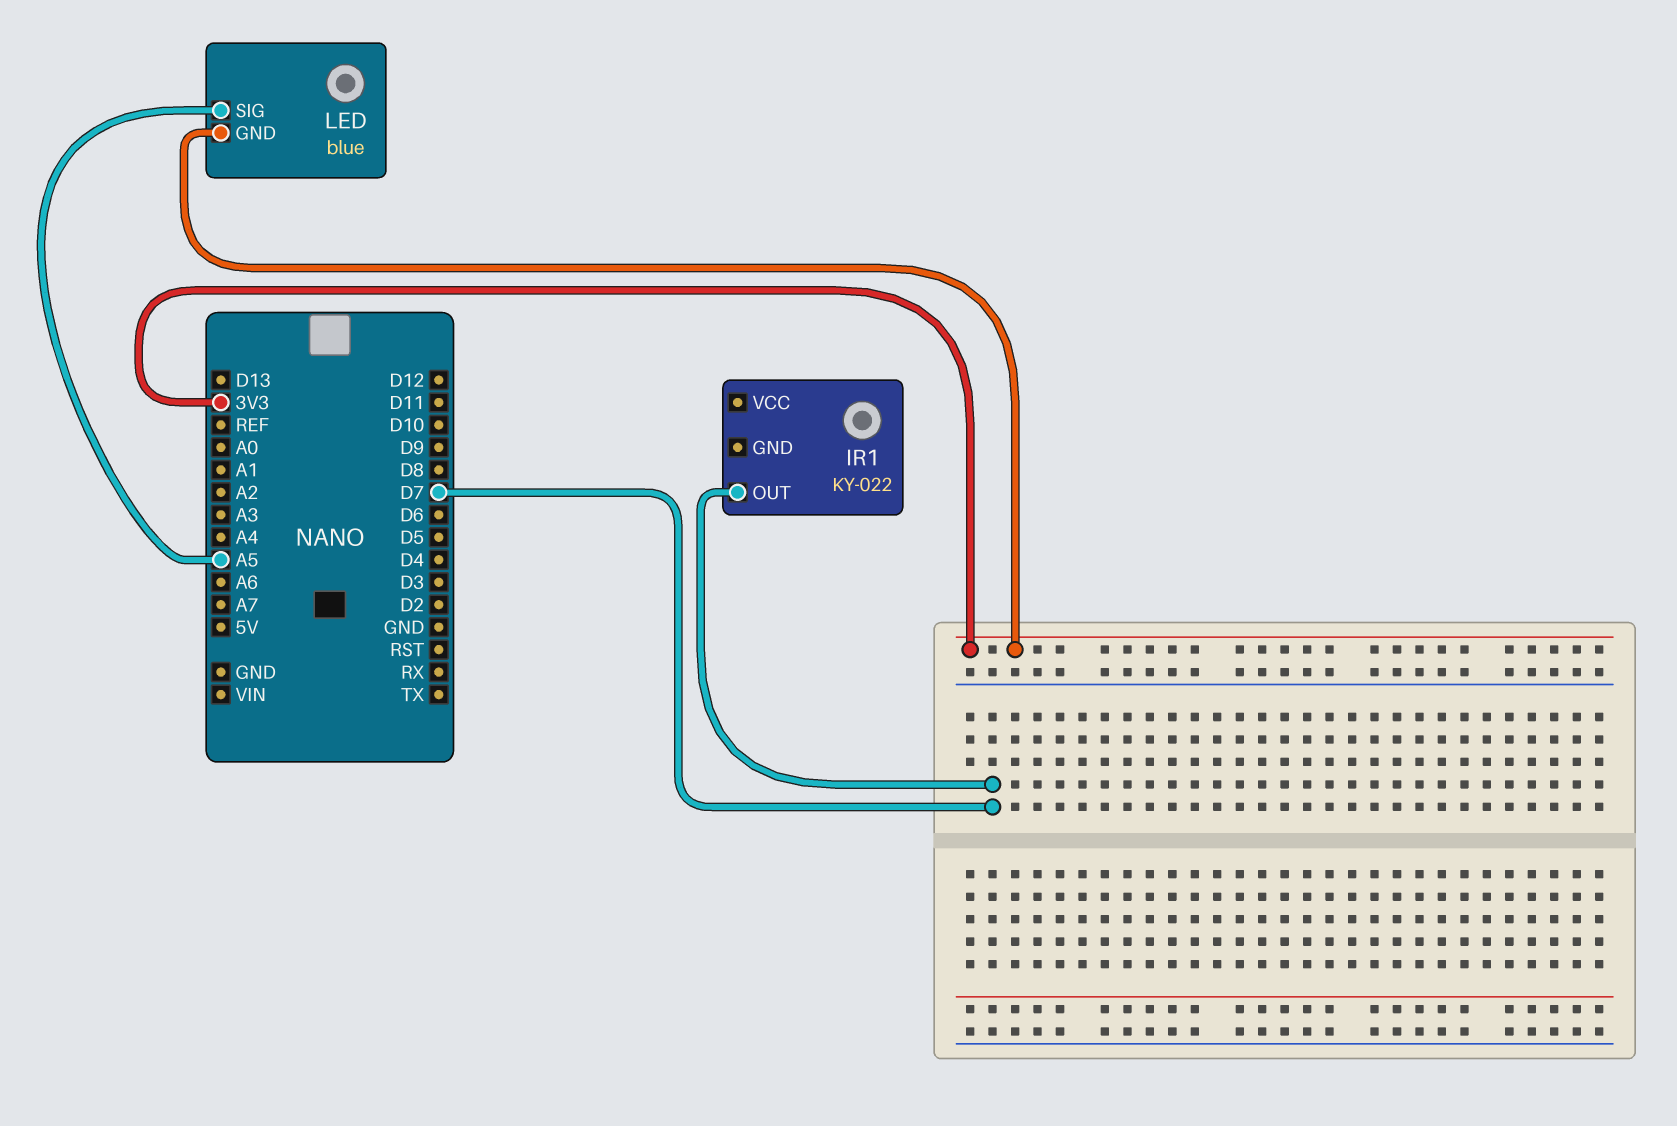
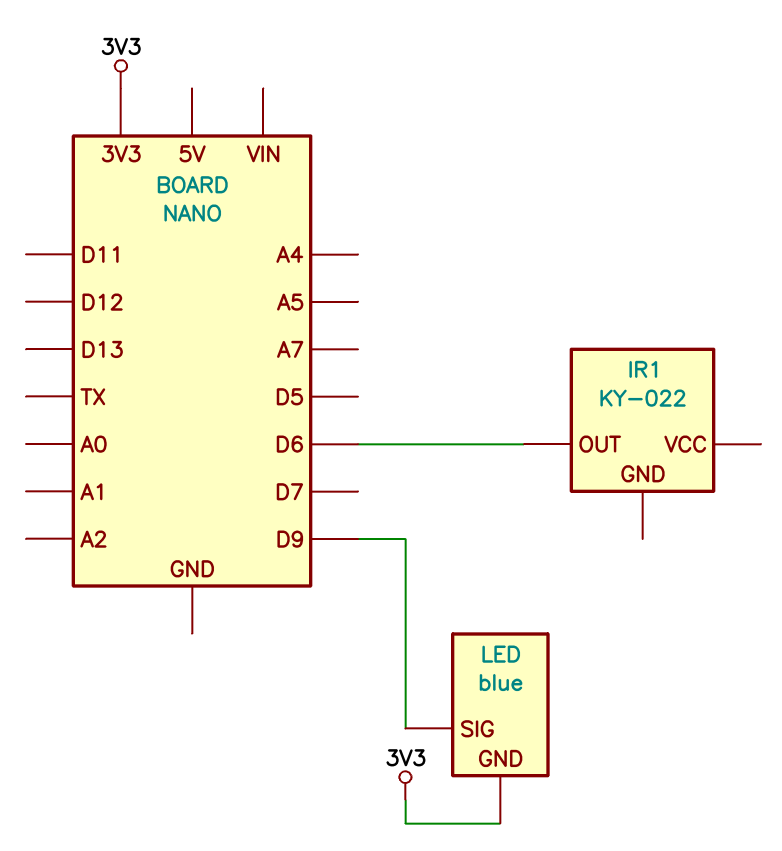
IR1 pin OUT: D7 -> D6
LED pin SIG: A5 -> D9

